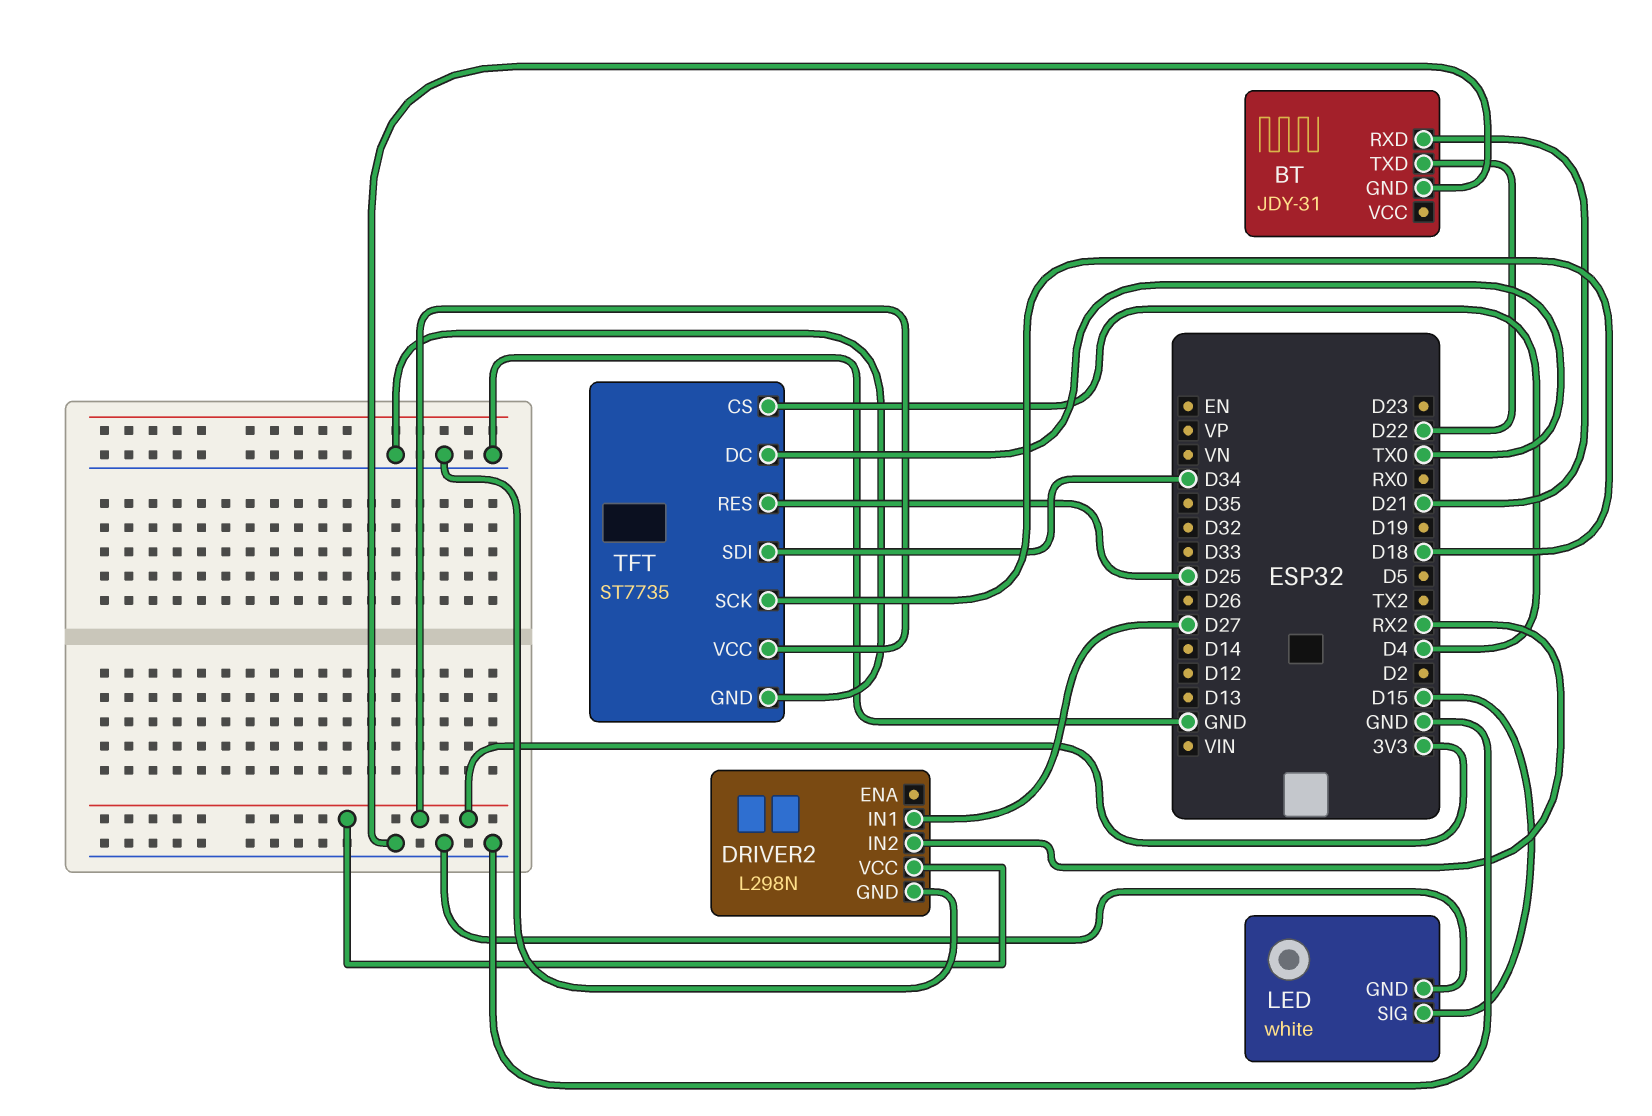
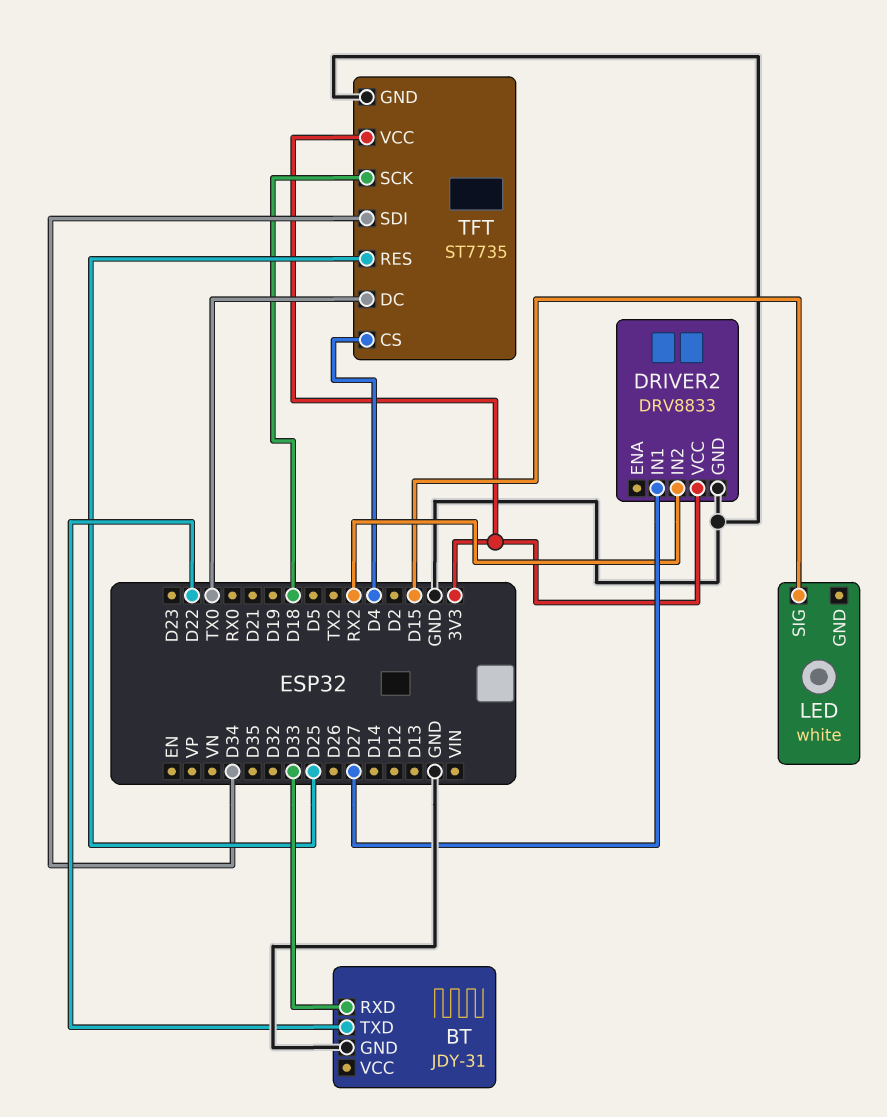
BT pin RXD: D21 -> D33
DRIVER2: L298N -> DRV8833
LED pin GND: GND -> none

